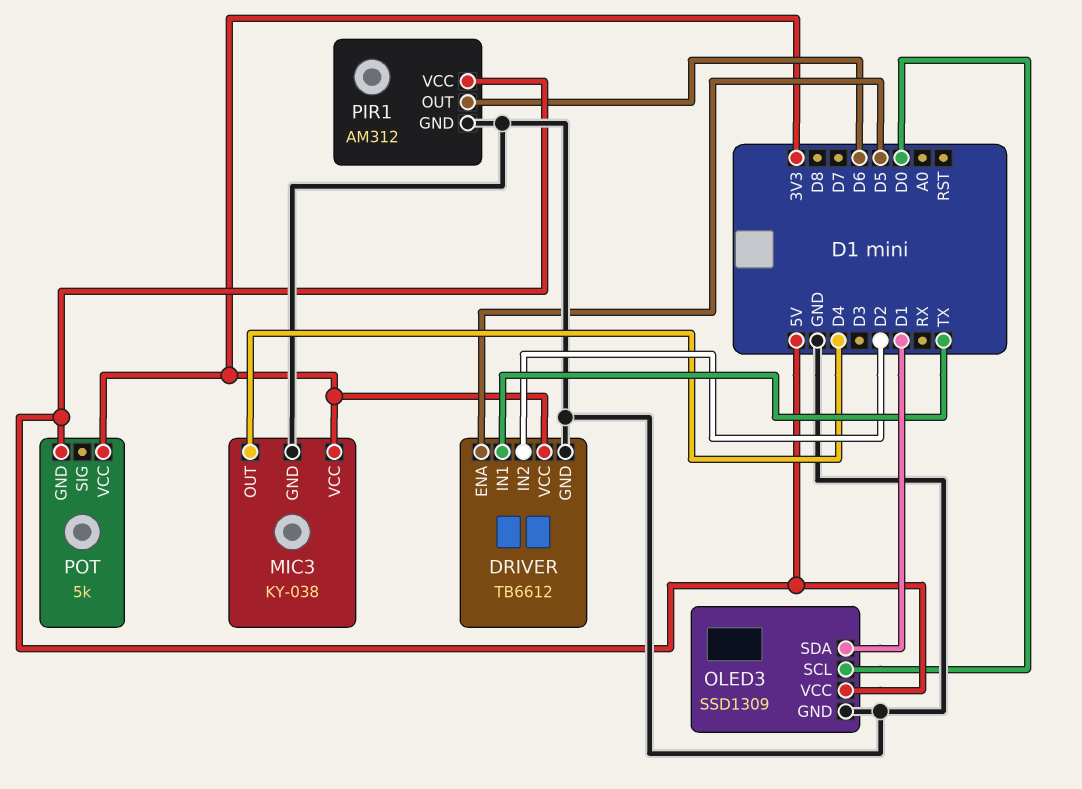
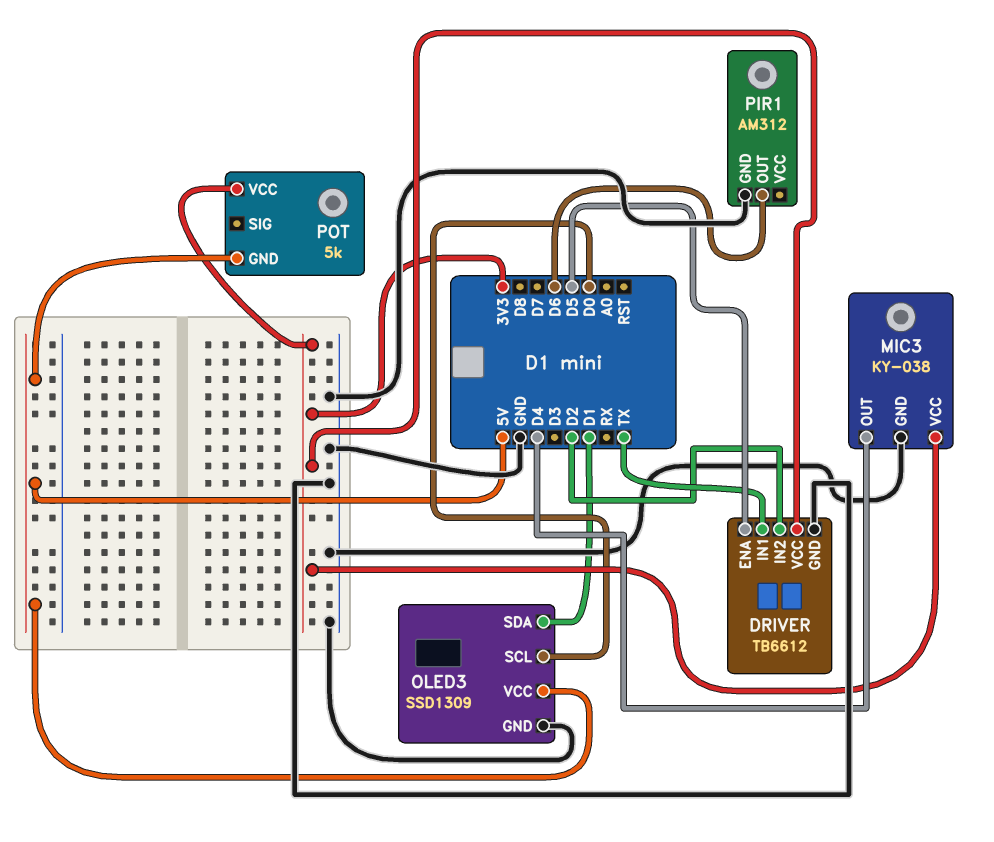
PIR1 pin VCC: 5V -> none

